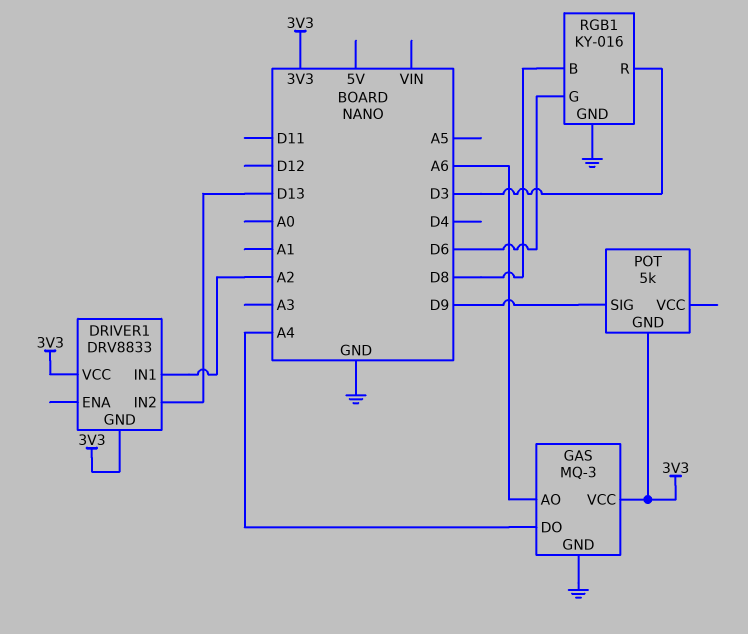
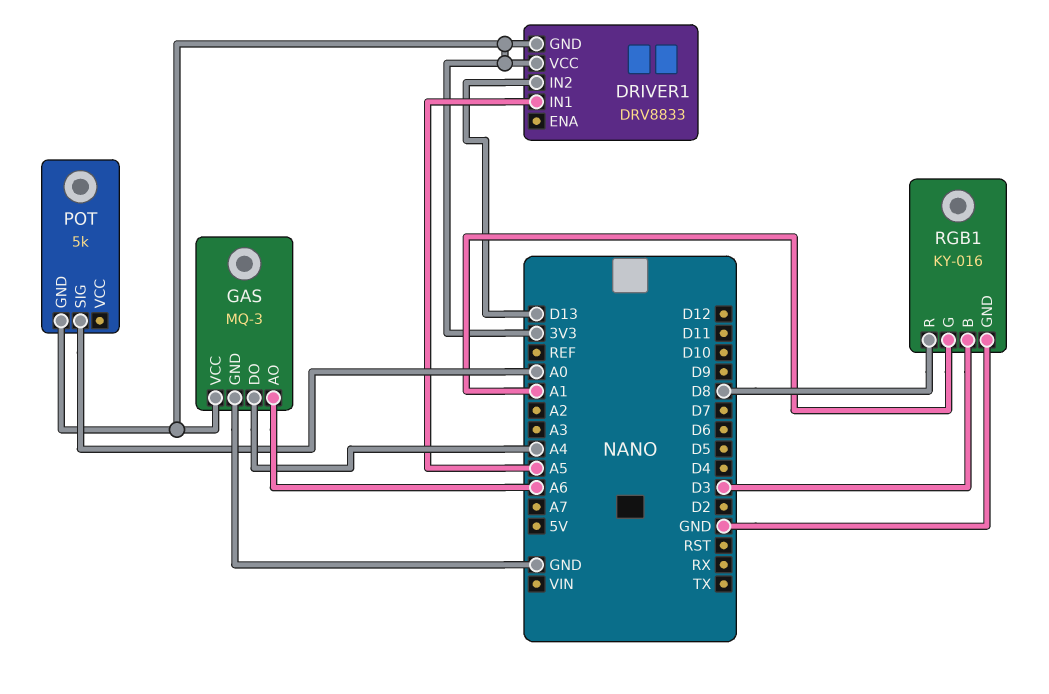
DRIVER1 pin IN1: A2 -> A5
POT pin SIG: D9 -> A0
RGB1 pin B: D8 -> D3
RGB1 pin G: D6 -> A1
RGB1 pin R: D3 -> D8

